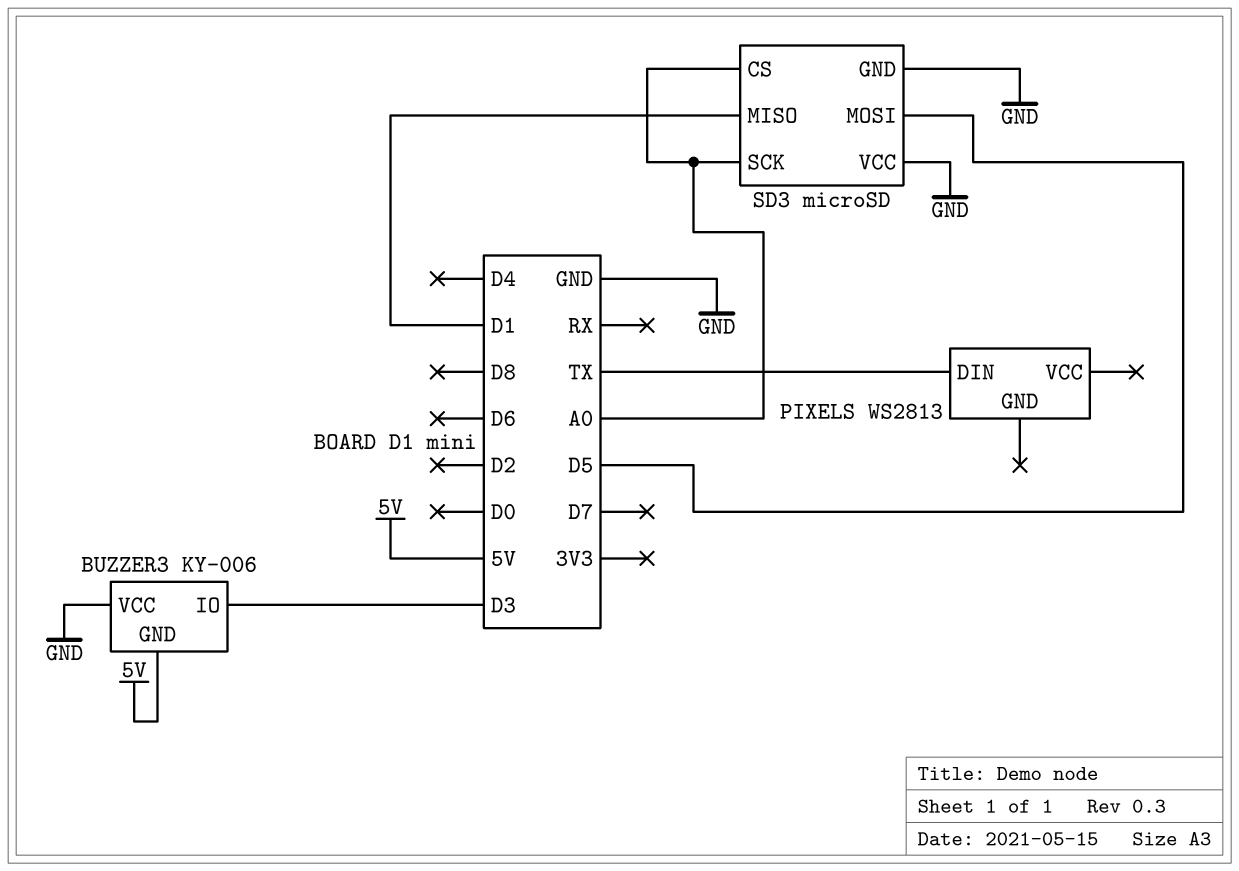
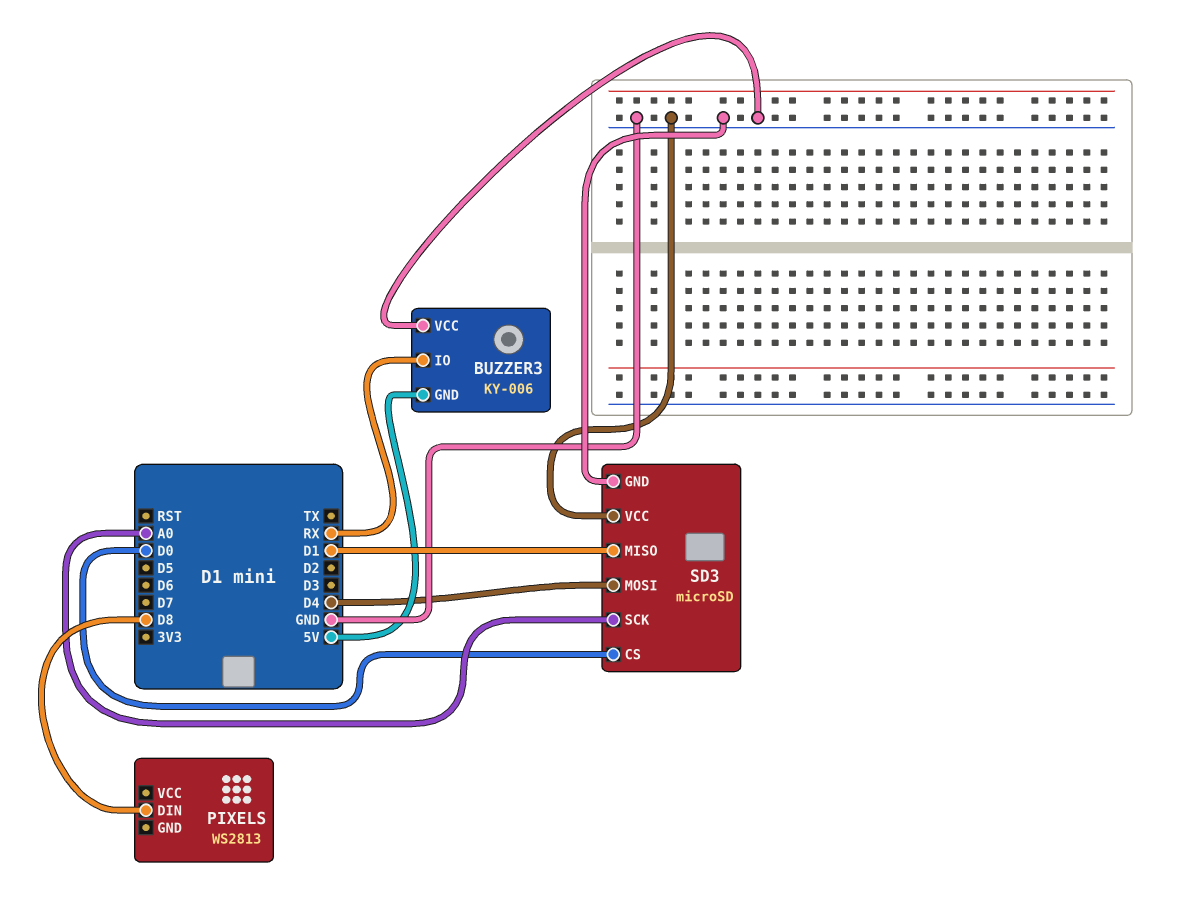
BUZZER3 pin IO: D3 -> RX
PIXELS pin DIN: TX -> D8
SD3 pin CS: A0 -> D0
SD3 pin MOSI: D5 -> D4

